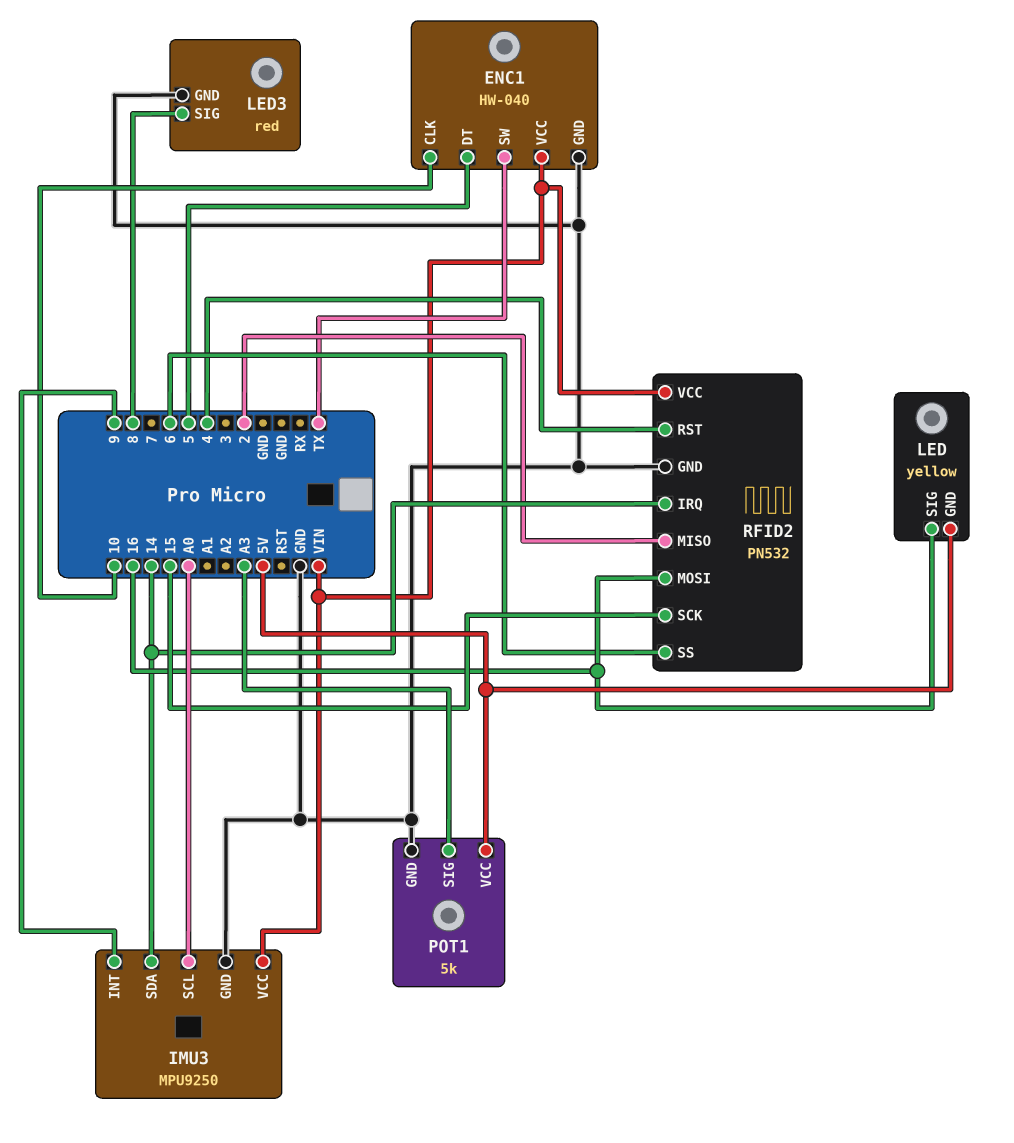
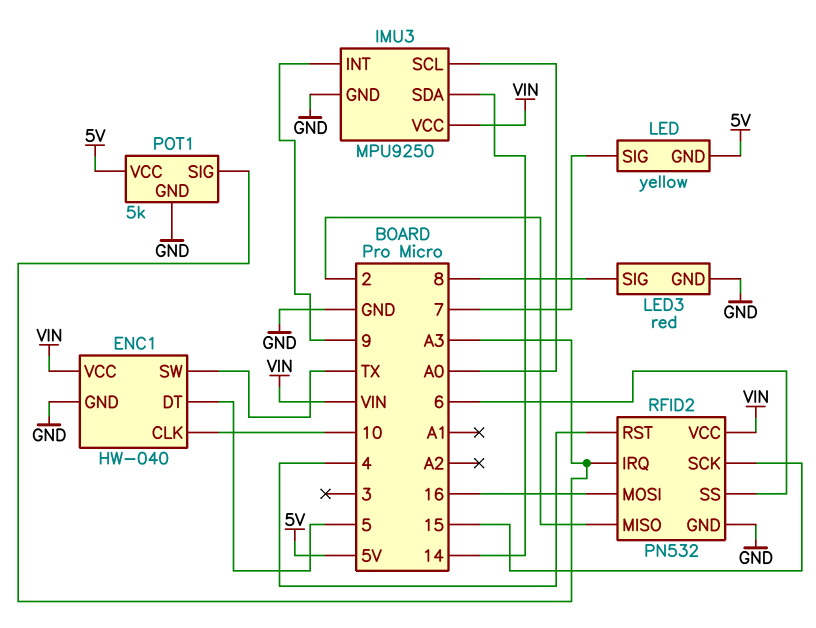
LED pin SIG: 16 -> 7
RFID2 pin IRQ: 14 -> A3

